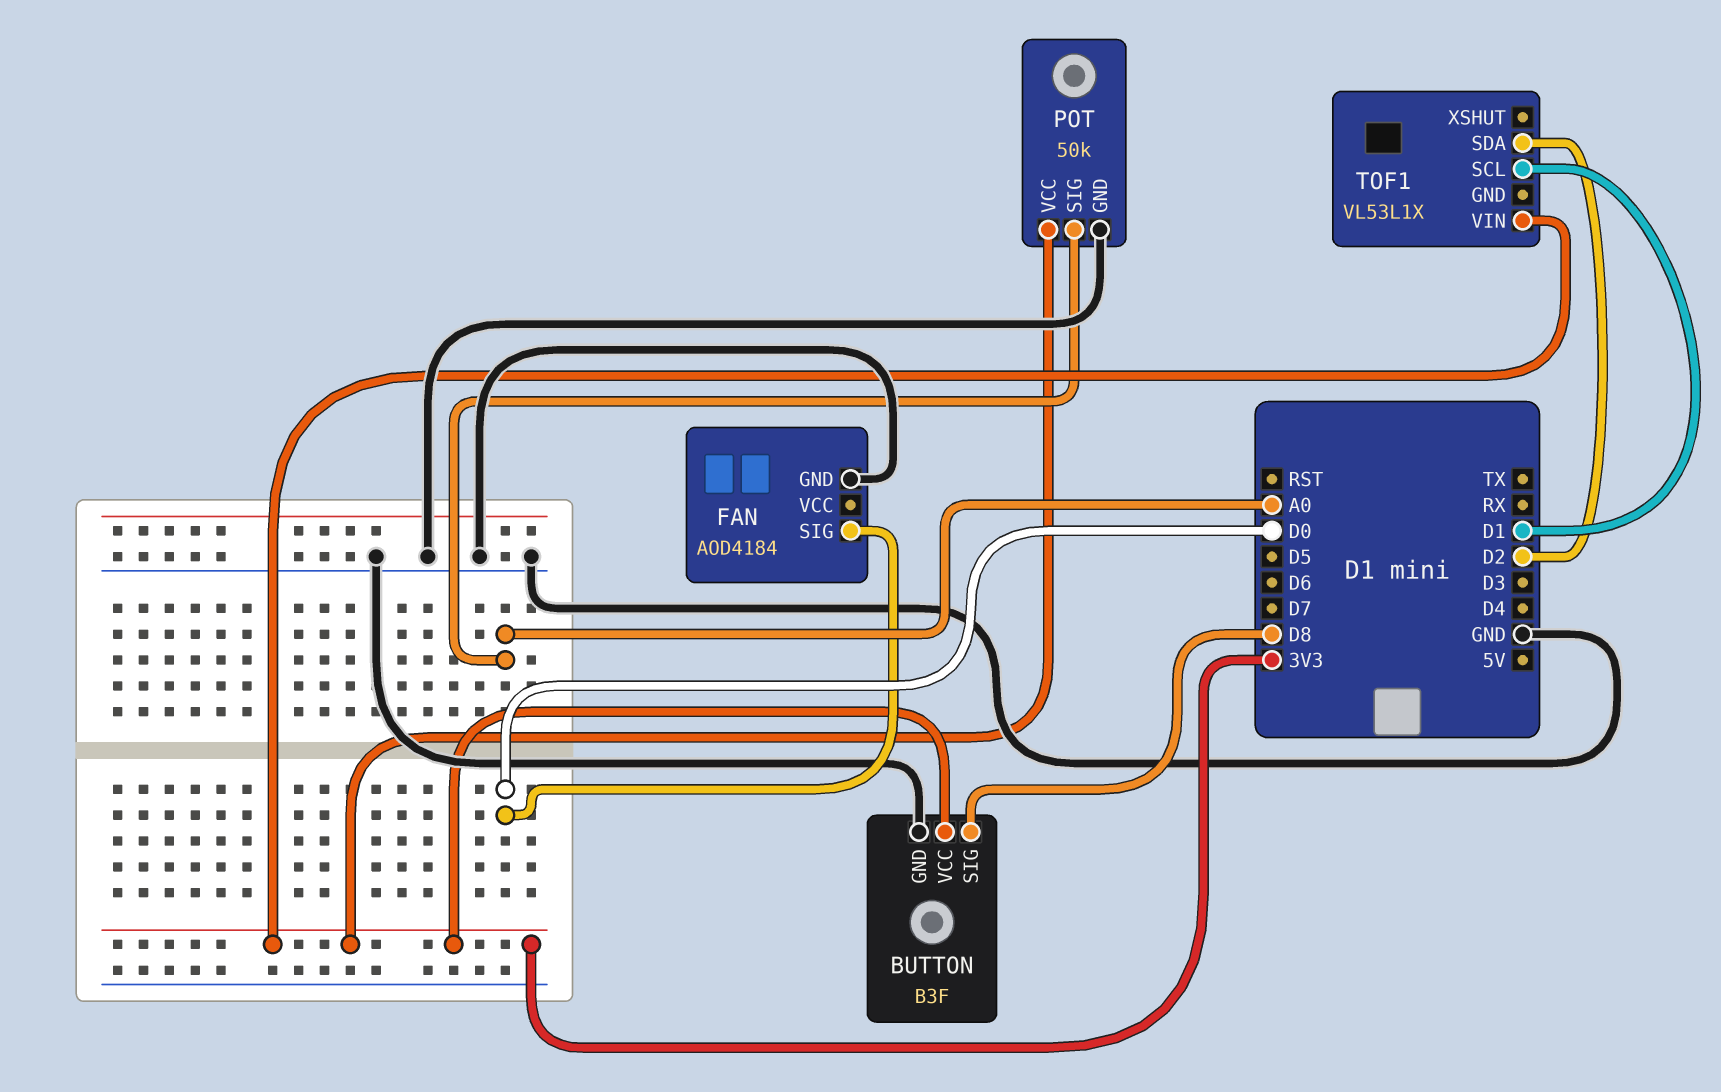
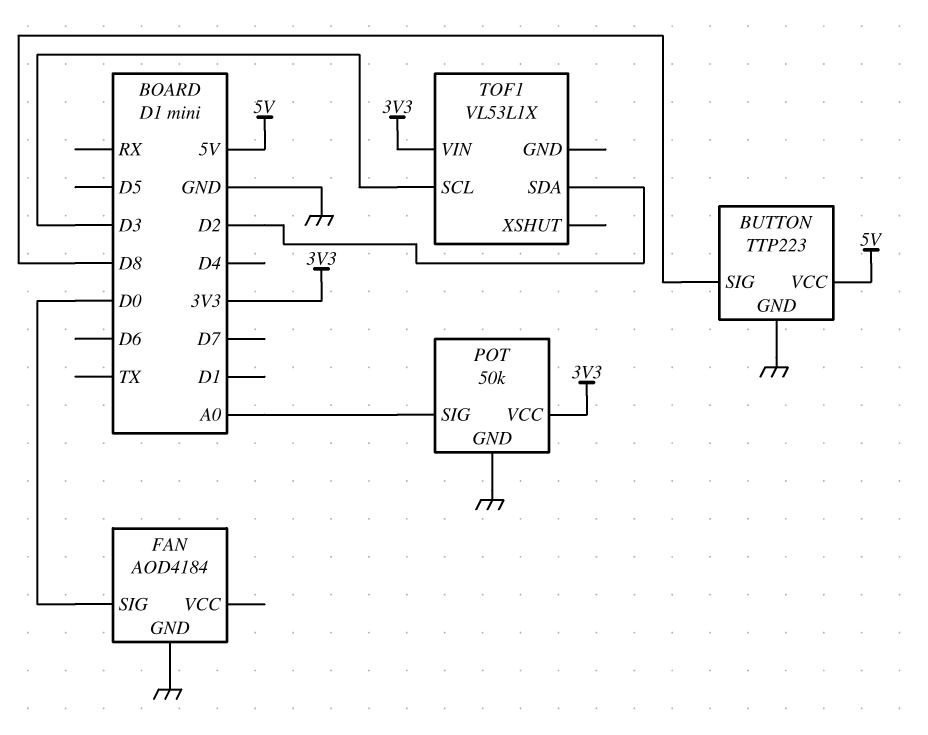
BUTTON: B3F -> TTP223
BUTTON pin VCC: 3V3 -> 5V
TOF1 pin SCL: D1 -> D3

